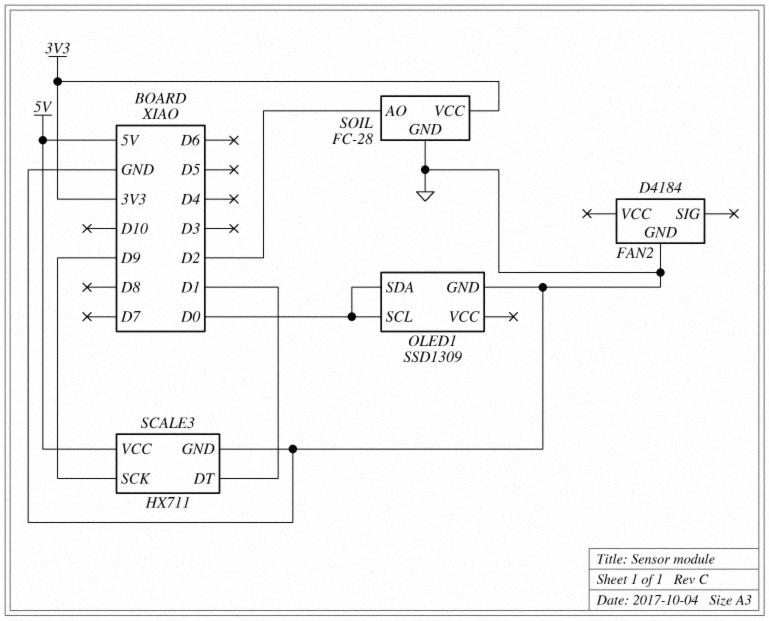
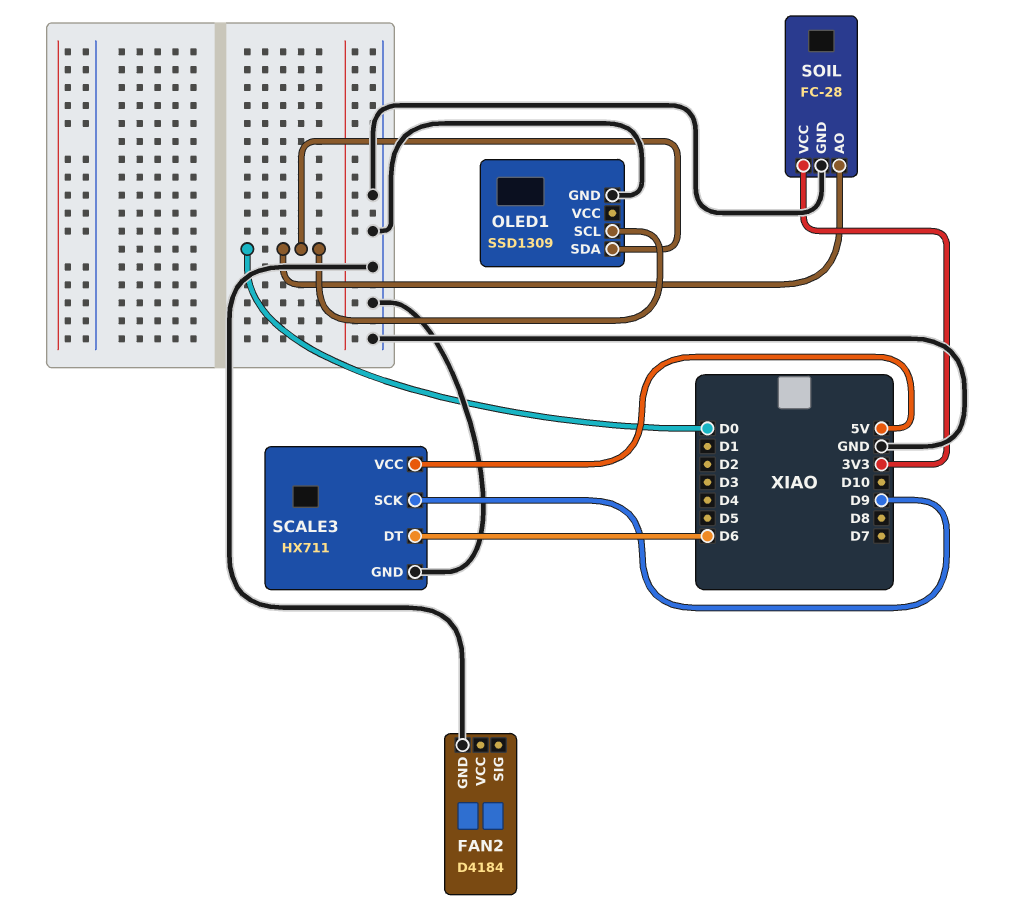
SCALE3 pin DT: D1 -> D6
SOIL pin AO: D2 -> D0

